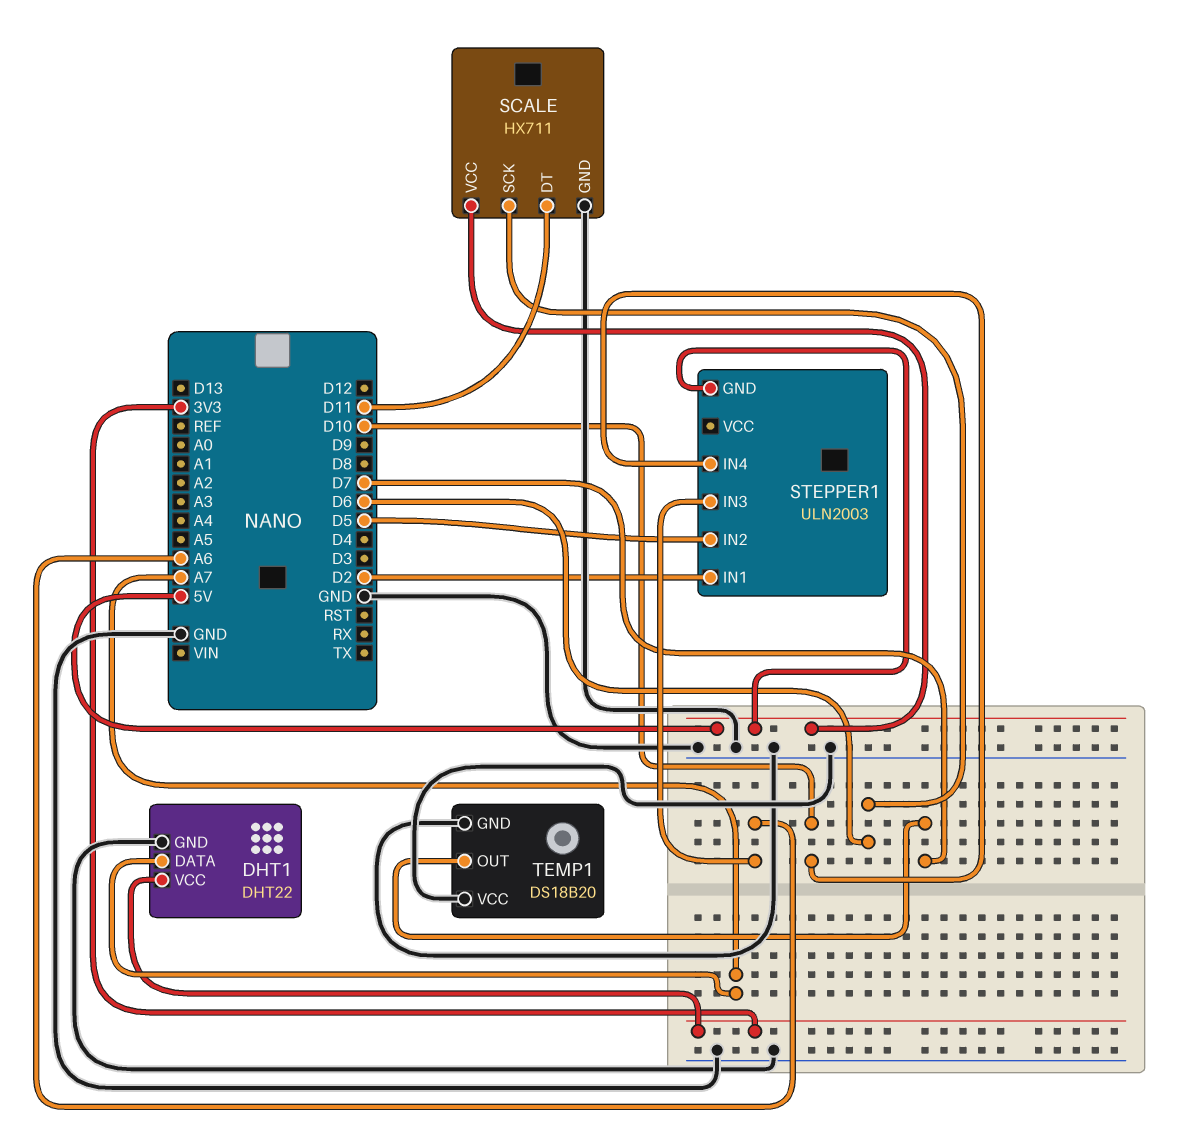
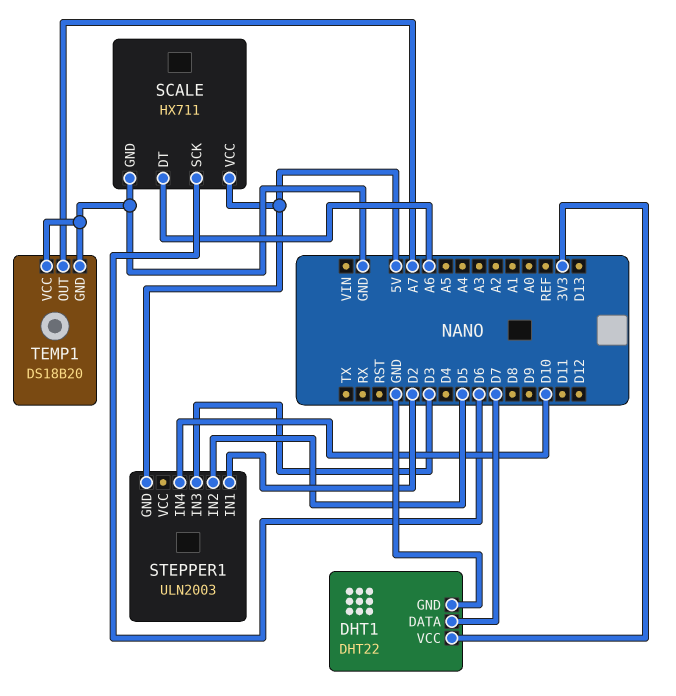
DHT1 pin DATA: A7 -> D7
SCALE pin DT: D11 -> A6
STEPPER1 pin IN3: A6 -> D3
TEMP1 pin OUT: D7 -> A7

